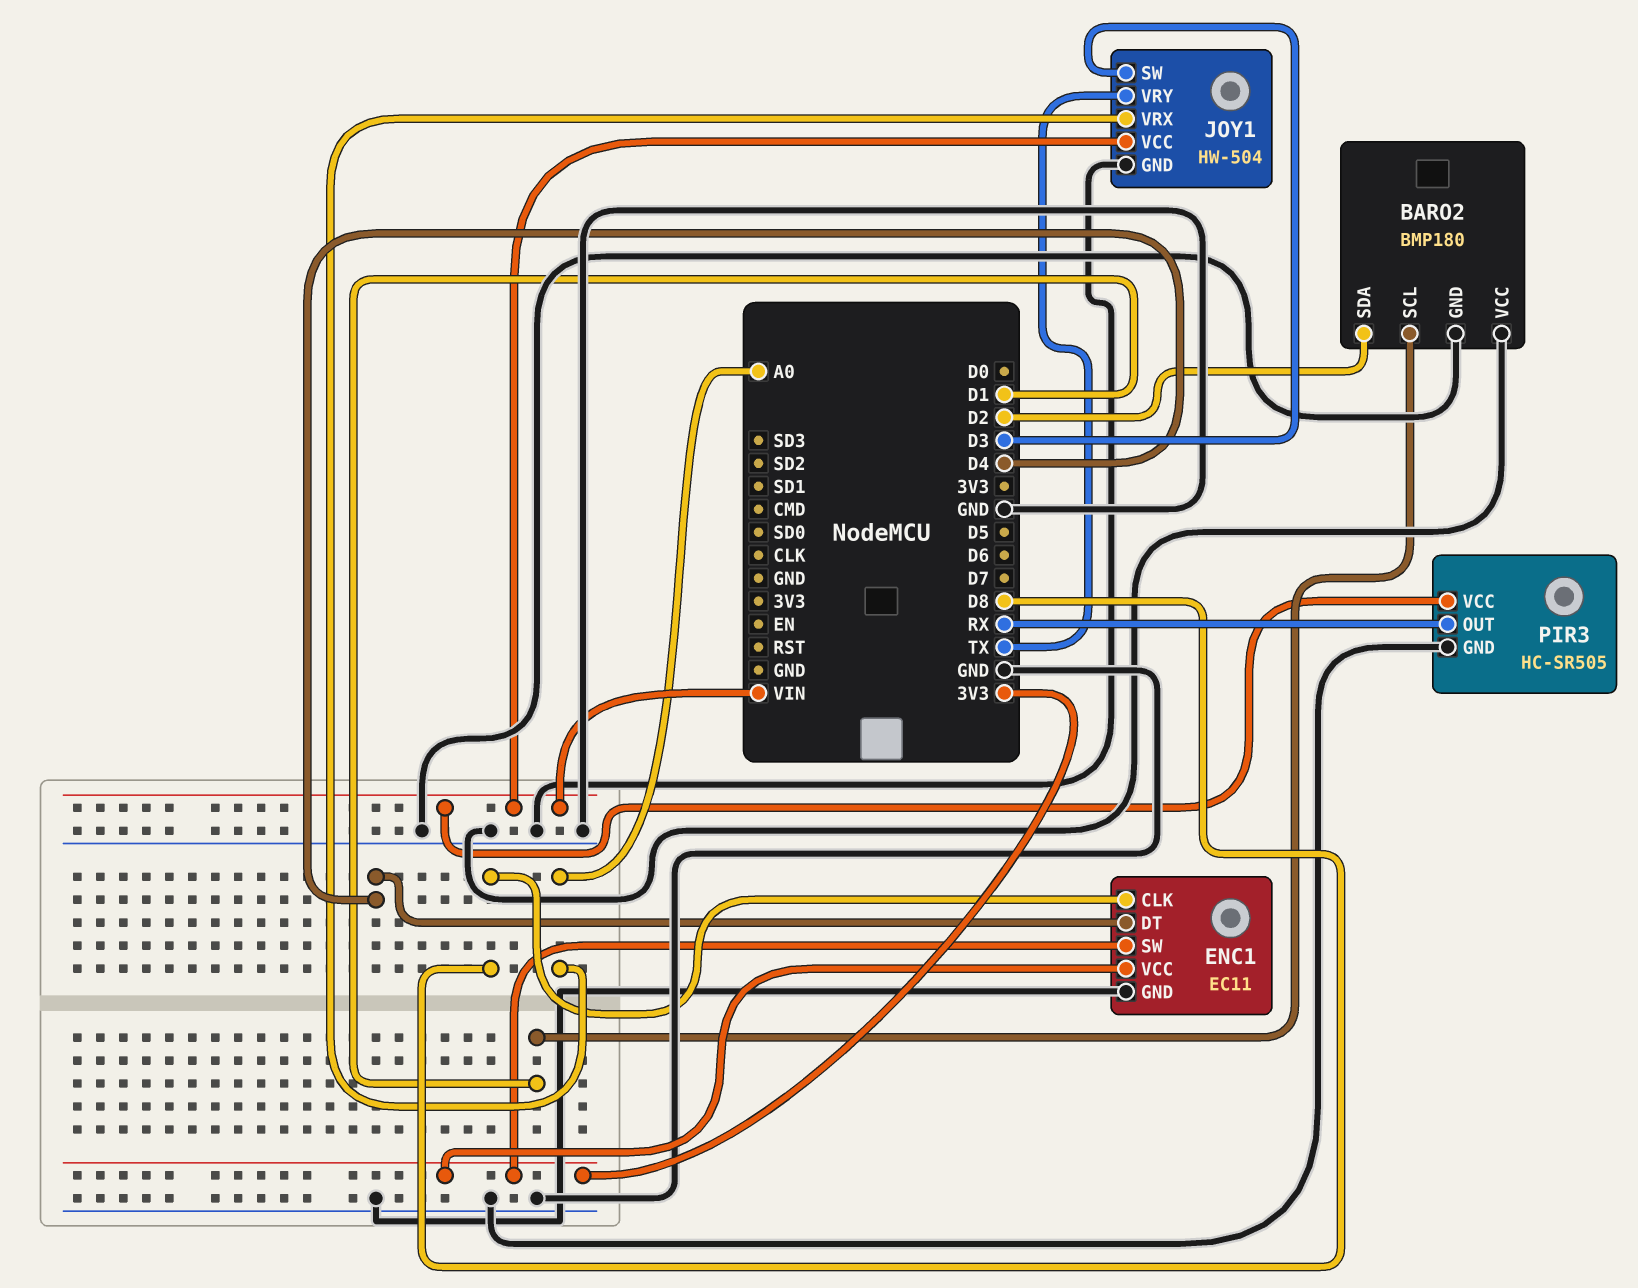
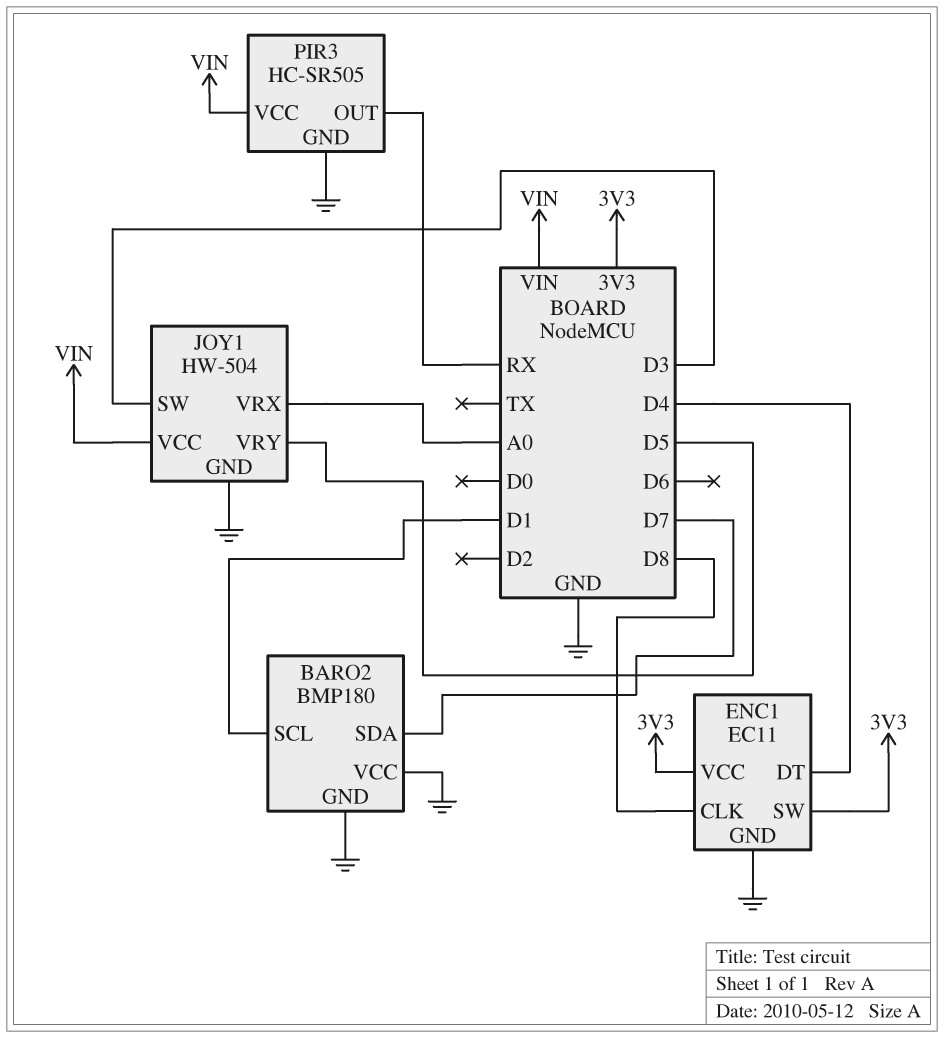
BARO2 pin SDA: D2 -> D7
JOY1 pin VRY: TX -> D5

